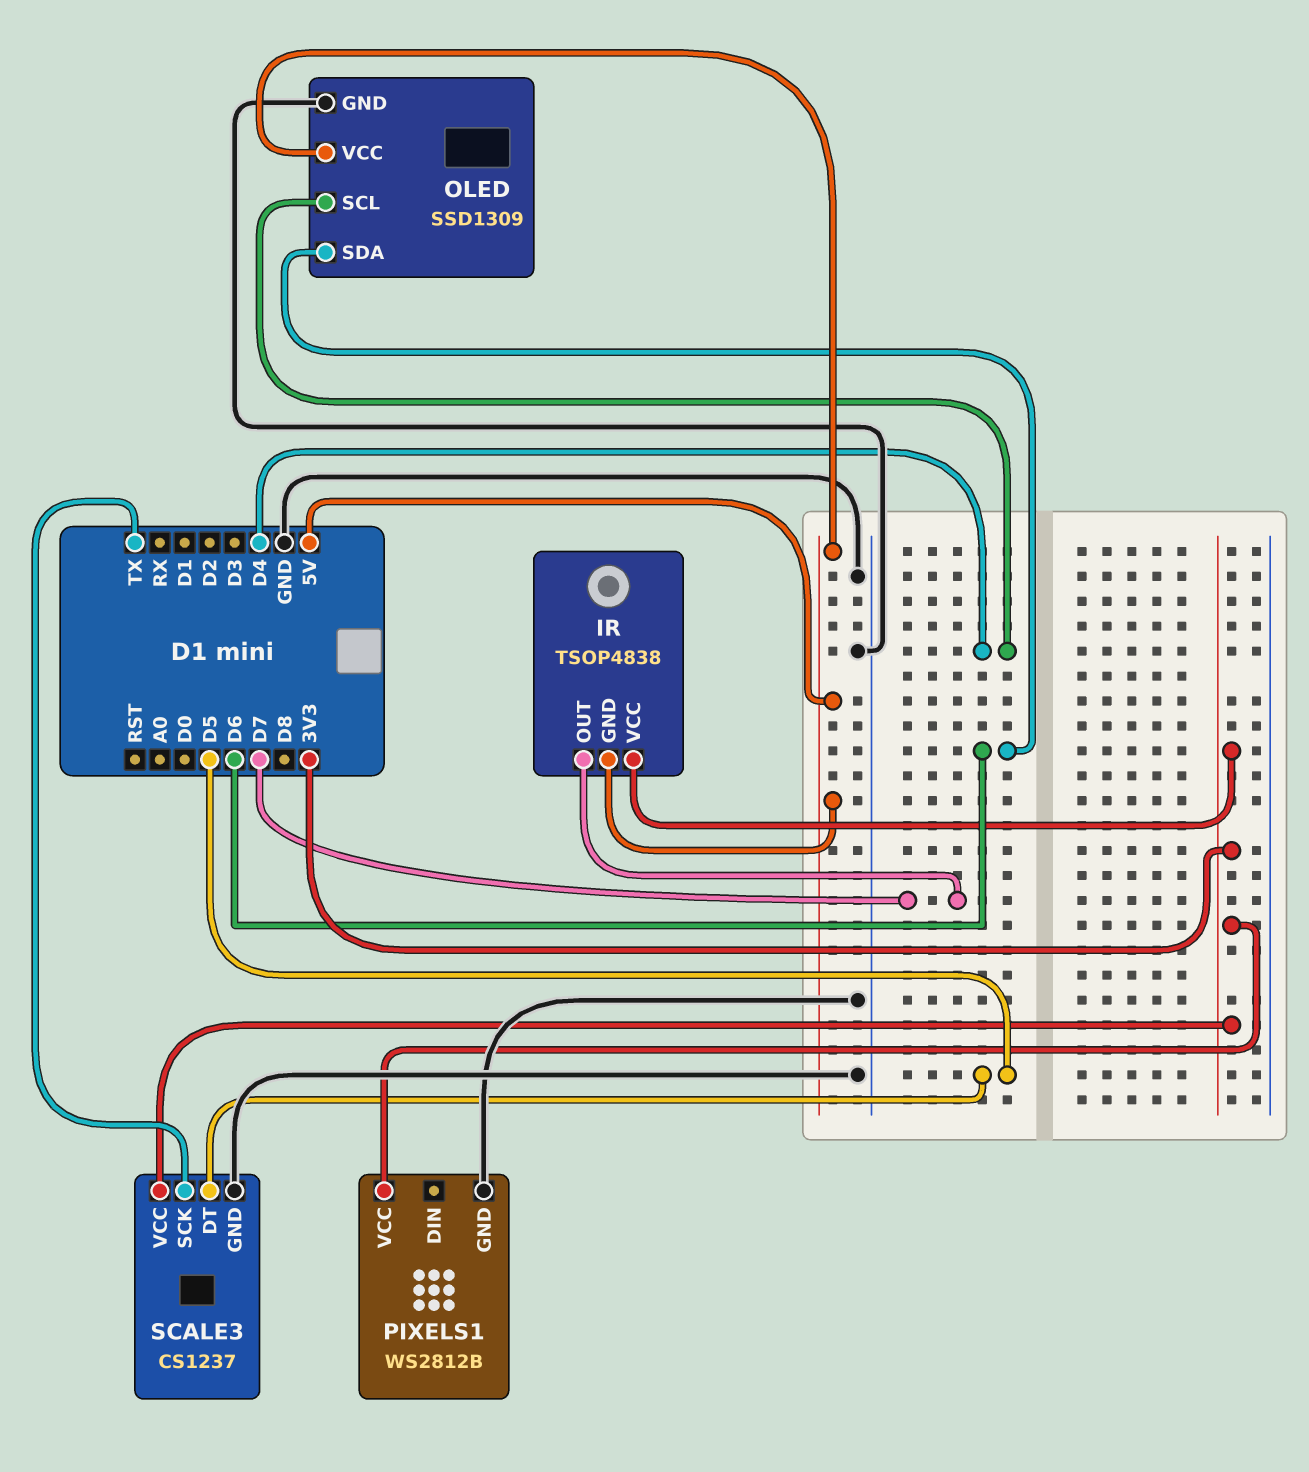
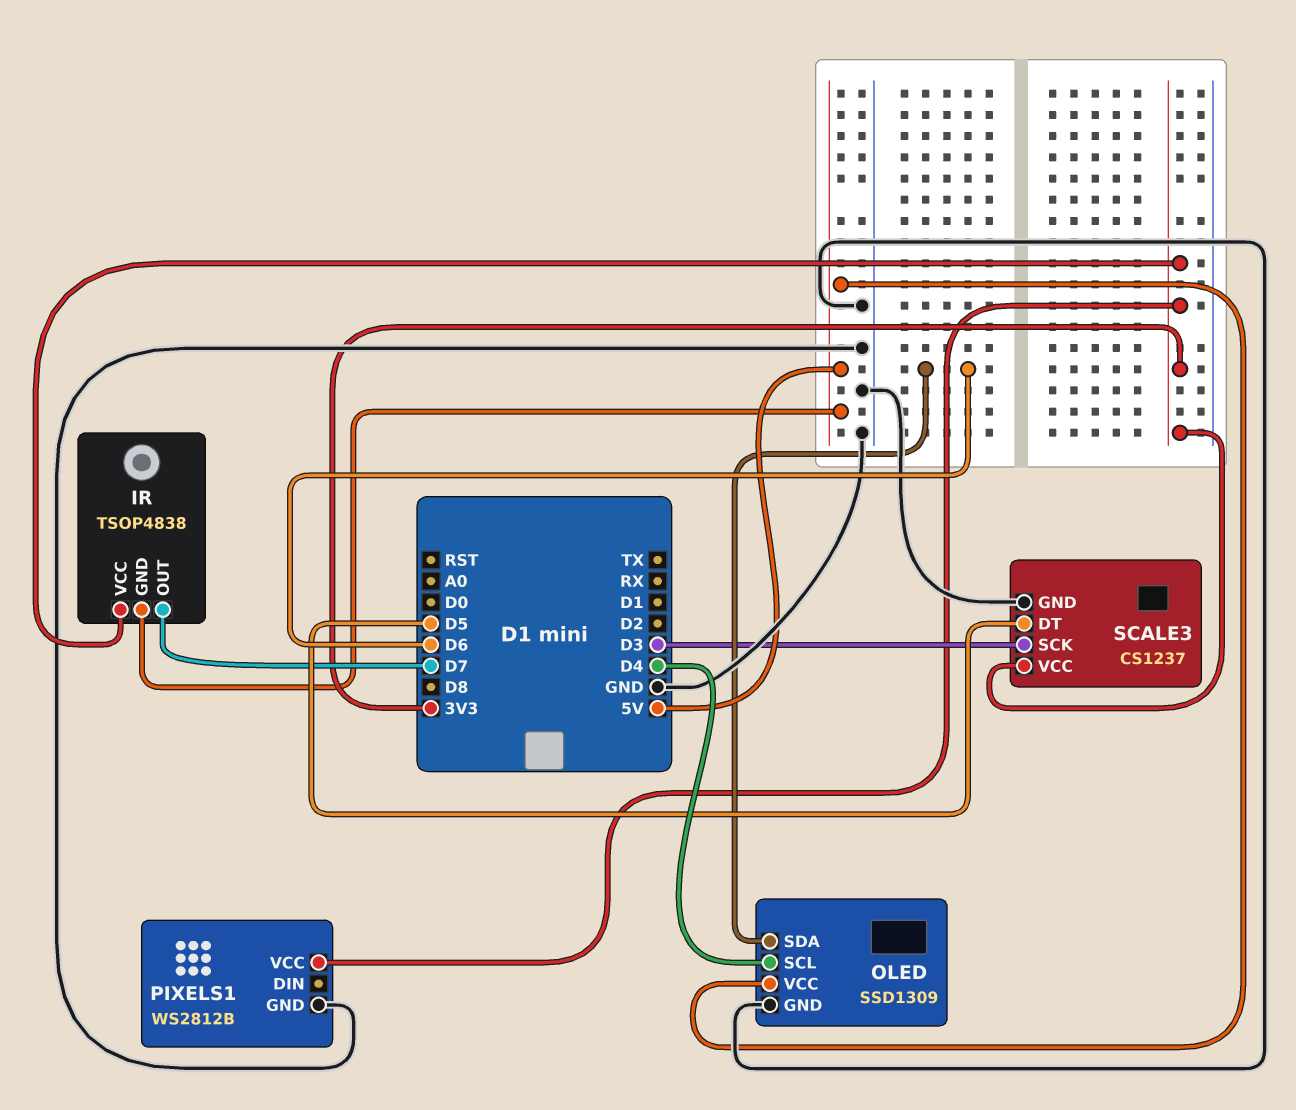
SCALE3 pin SCK: TX -> D3

